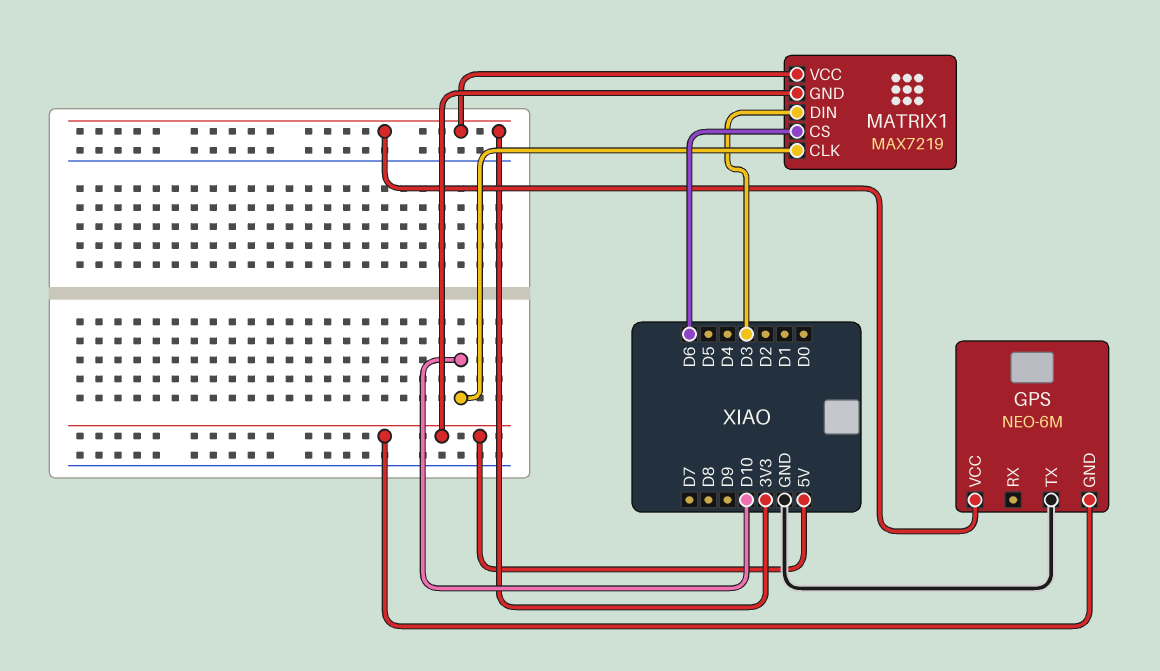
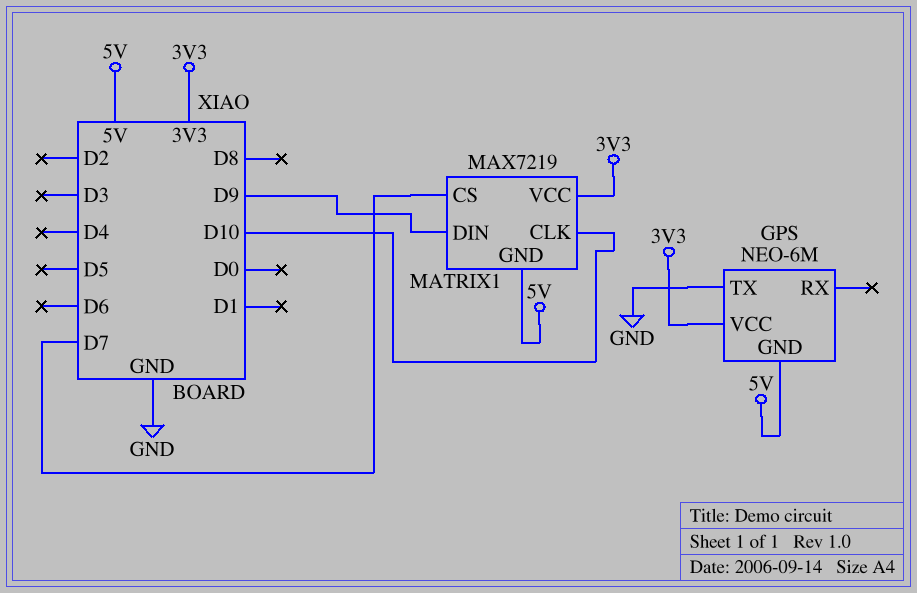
MATRIX1 pin CS: D6 -> D7
MATRIX1 pin DIN: D3 -> D9

